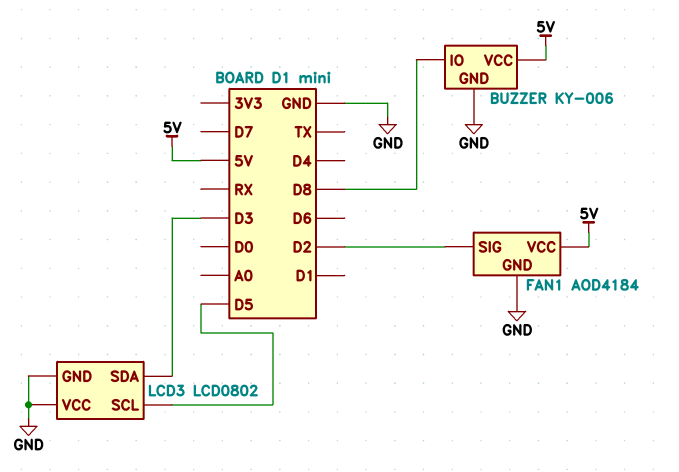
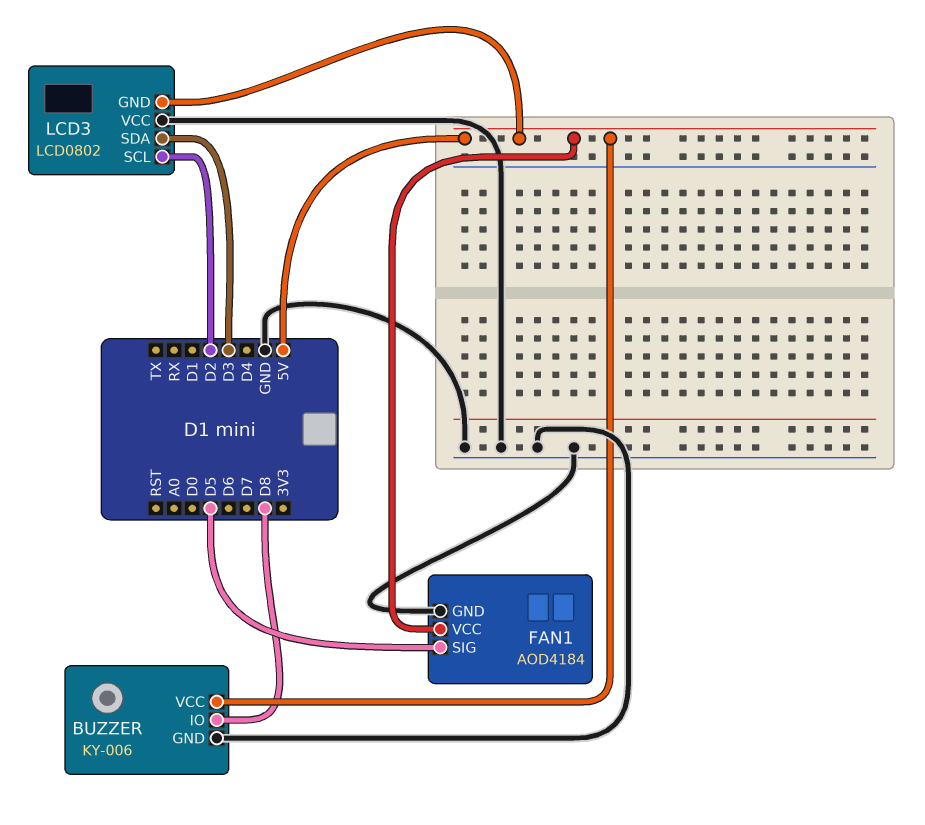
FAN1 pin SIG: D2 -> D5
LCD3 pin GND: GND -> 5V
LCD3 pin SCL: D5 -> D2

